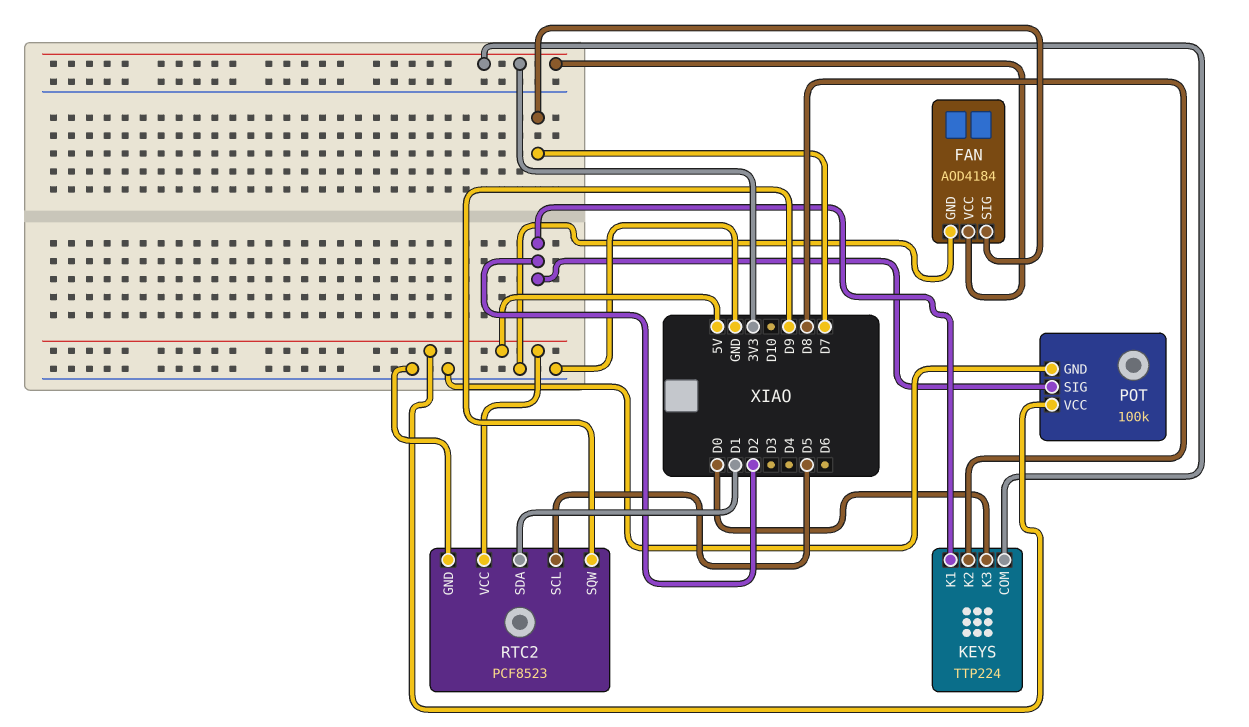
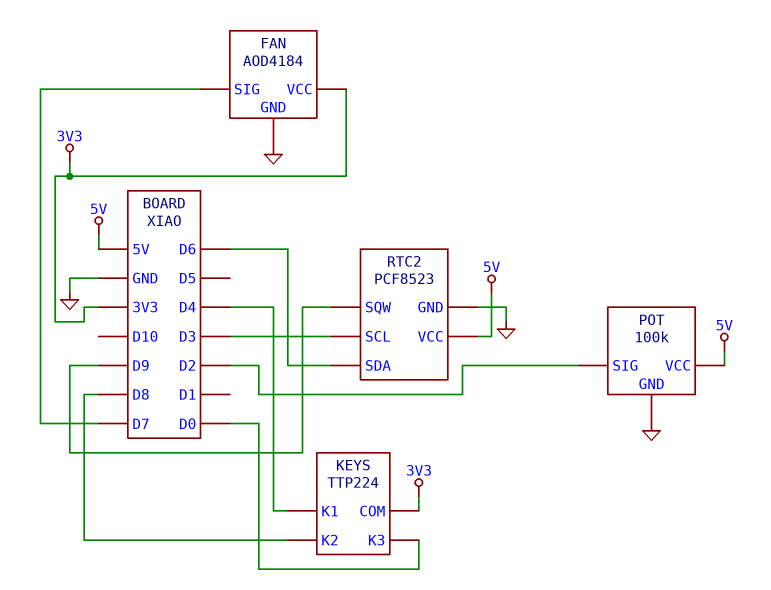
KEYS pin K1: D2 -> D4
RTC2 pin SCL: D5 -> D3
RTC2 pin SDA: D1 -> D6

